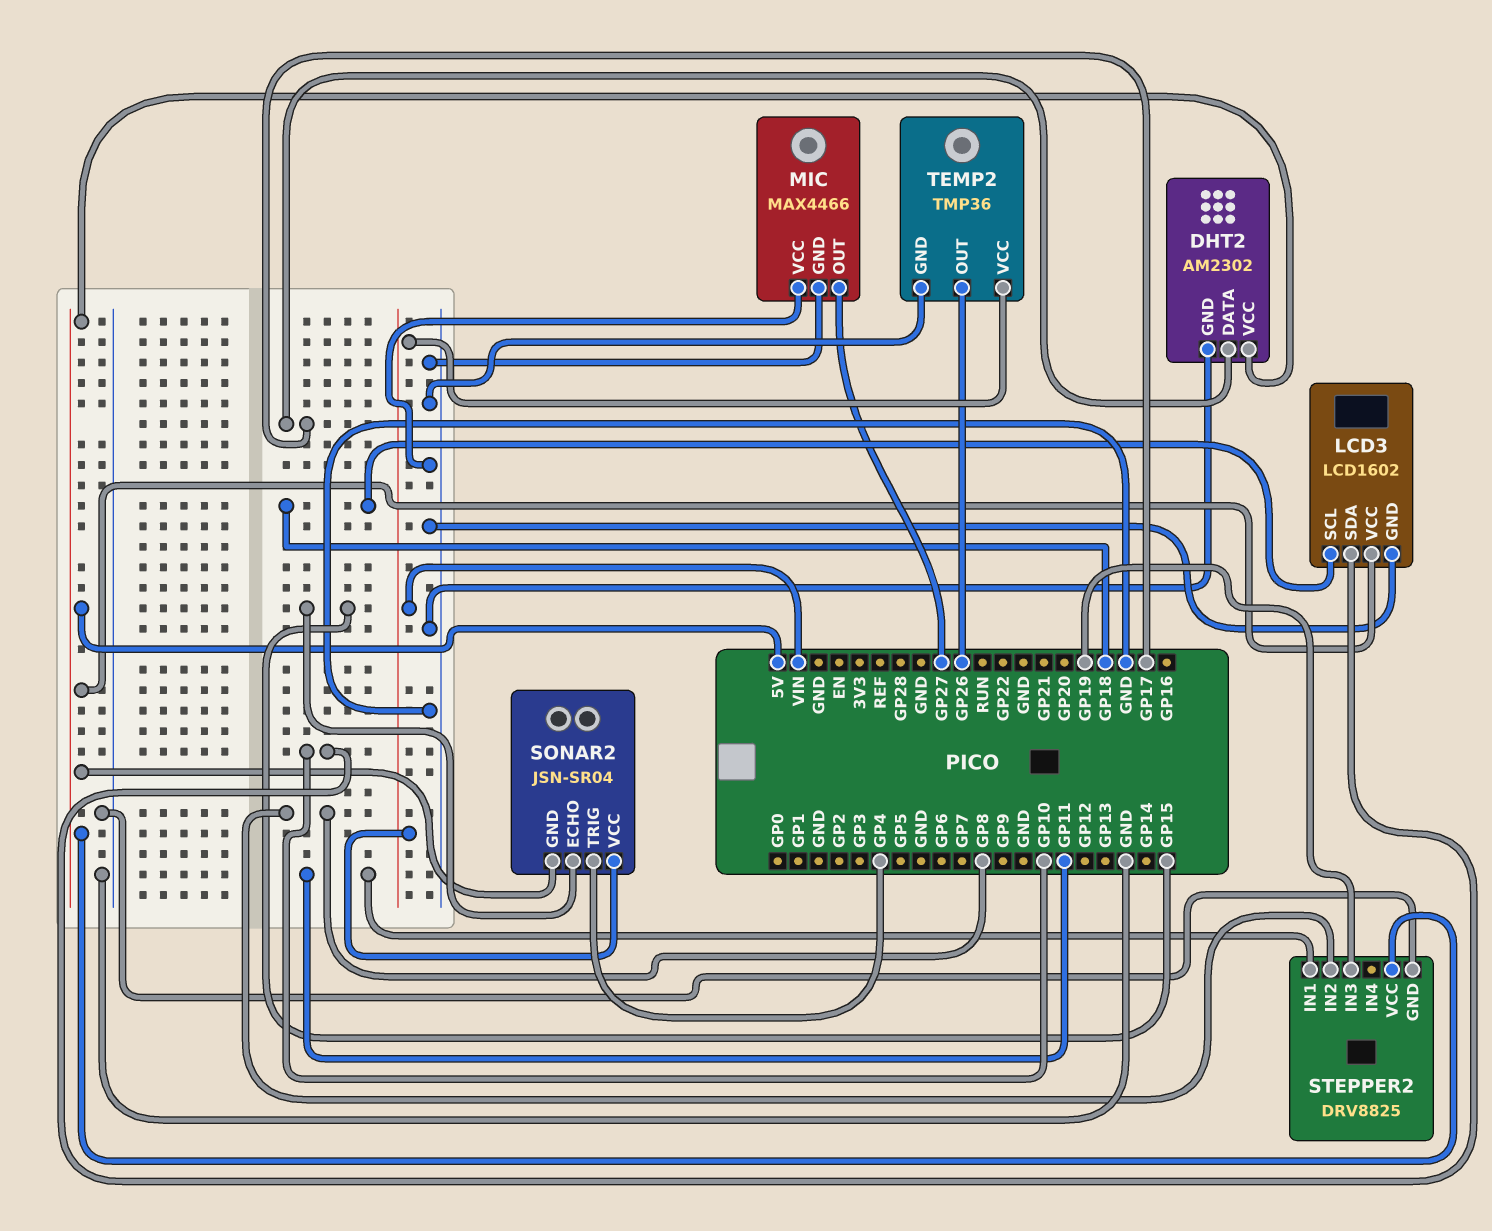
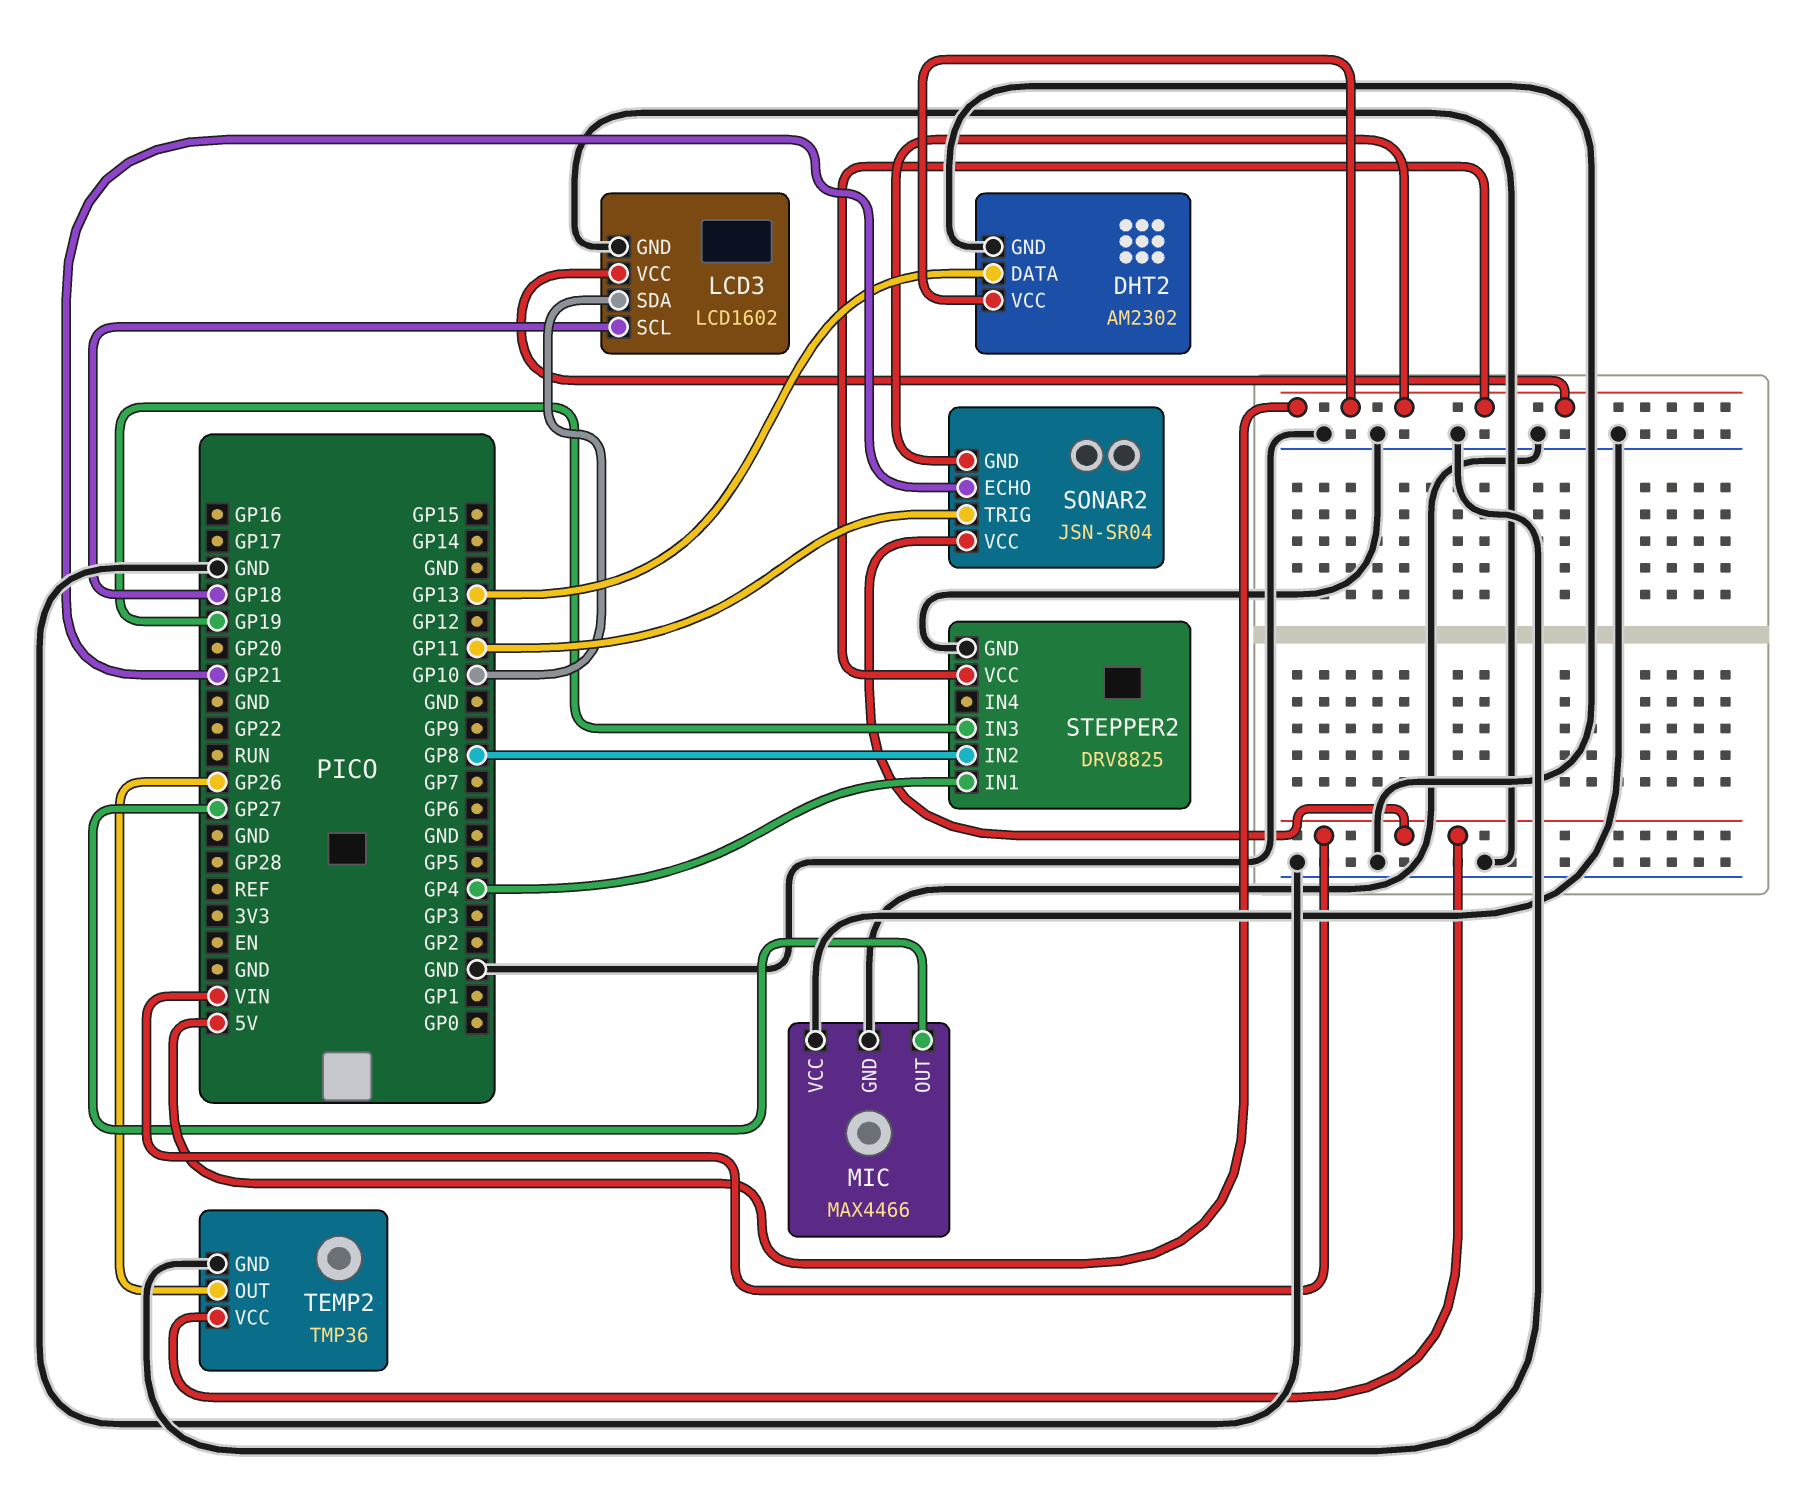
DHT2 pin DATA: GP17 -> GP13
SONAR2 pin ECHO: GP15 -> GP21
SONAR2 pin TRIG: GP4 -> GP11
STEPPER2 pin IN1: GP11 -> GP4

